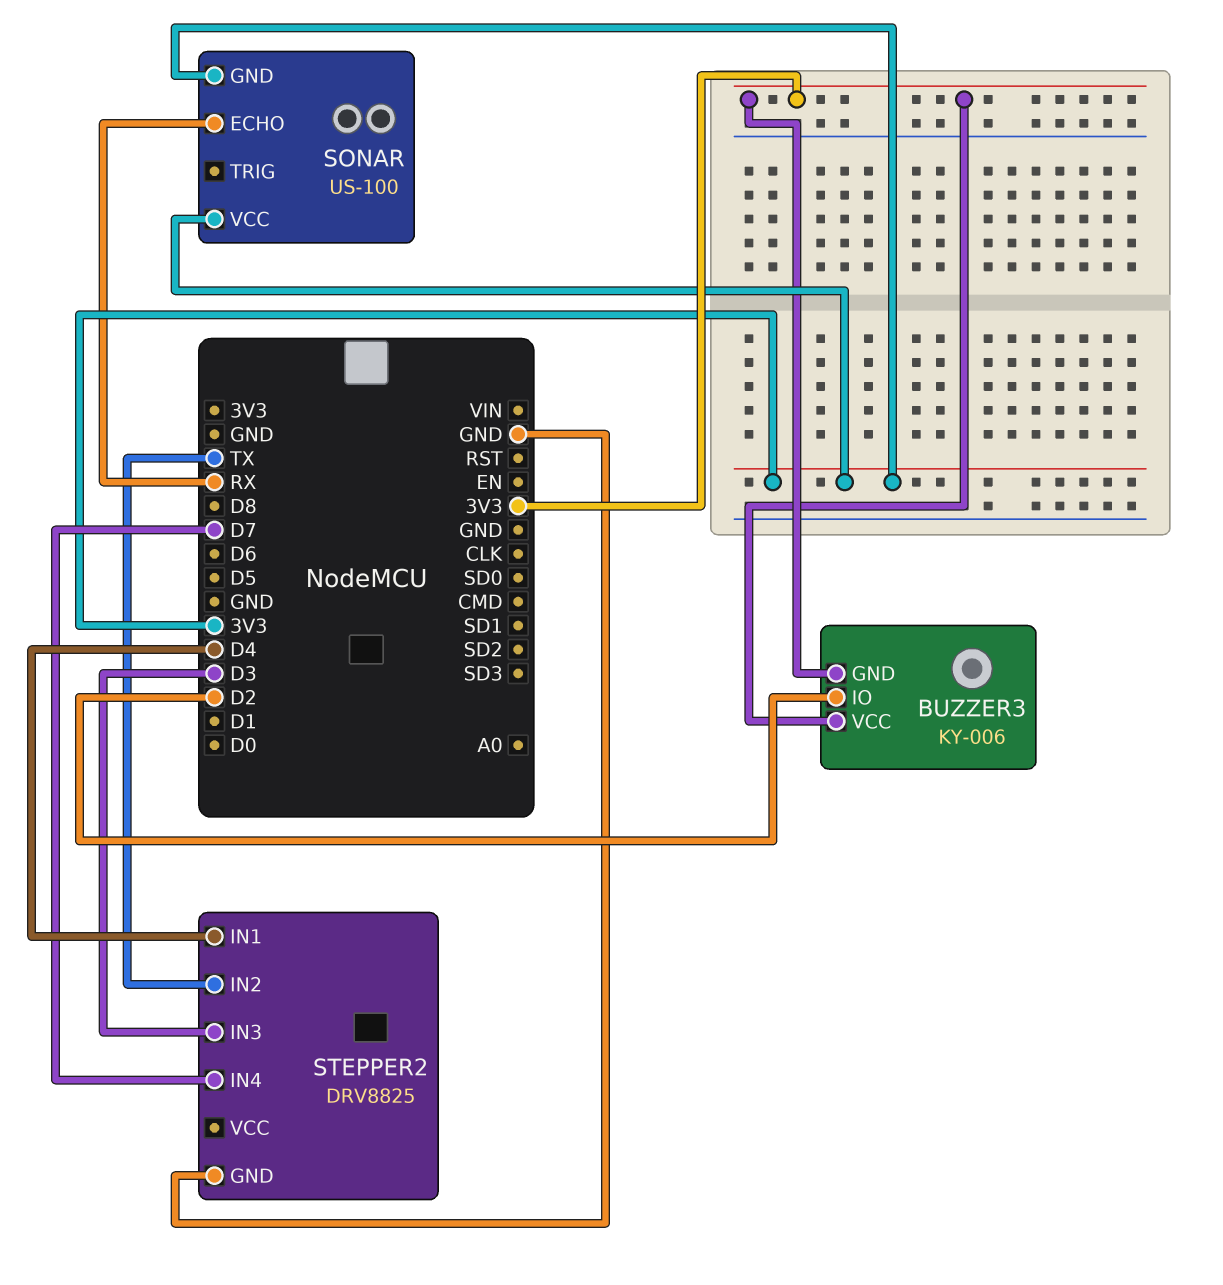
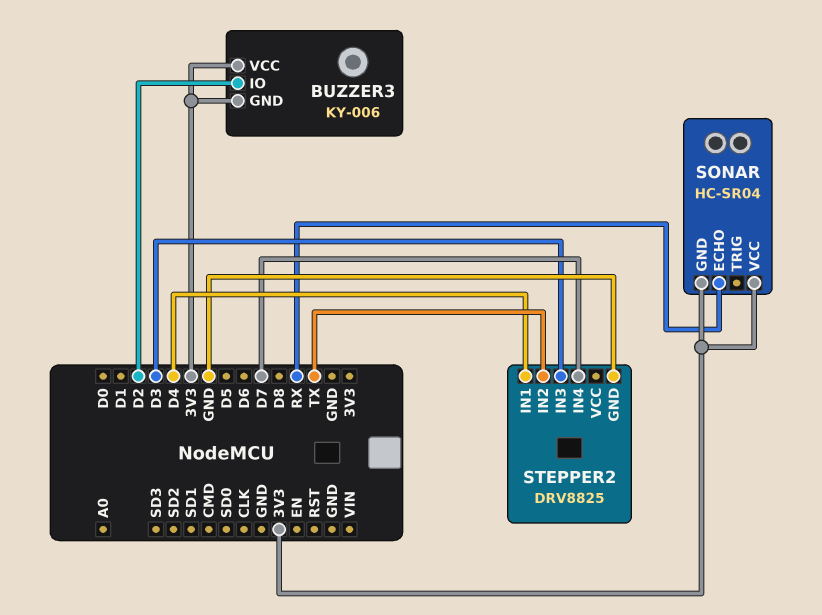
SONAR: US-100 -> HC-SR04

